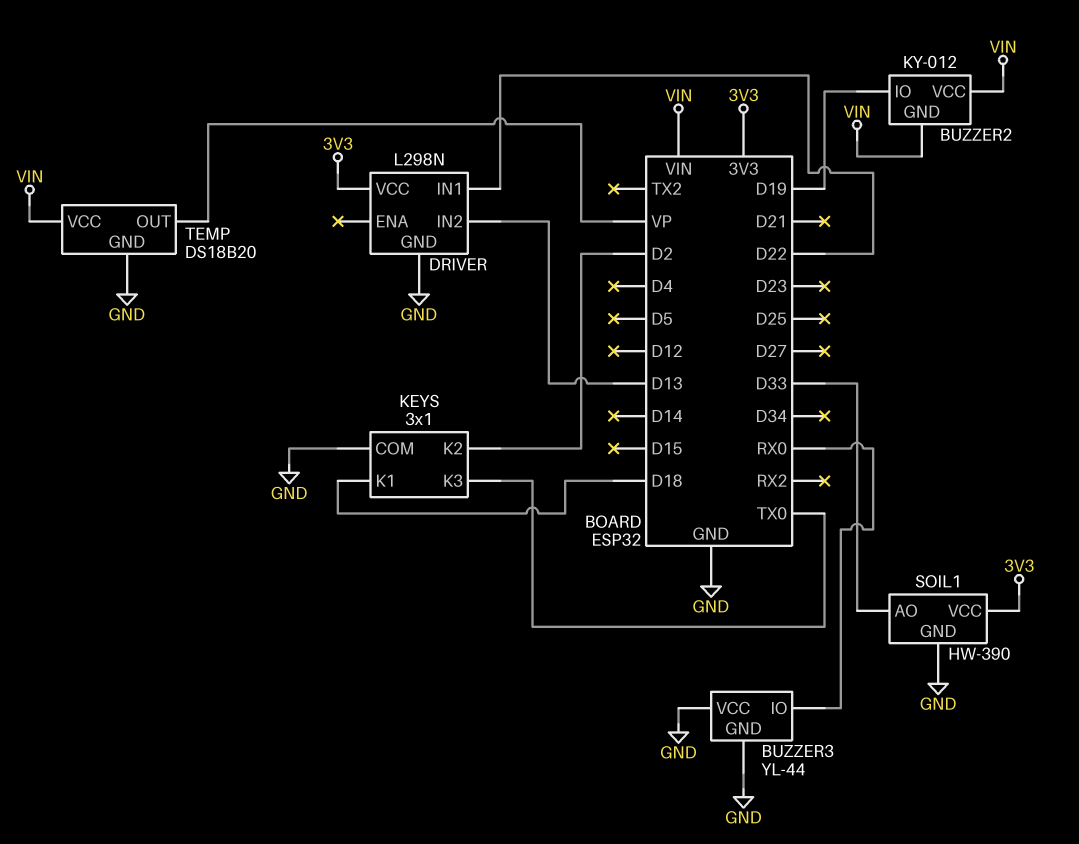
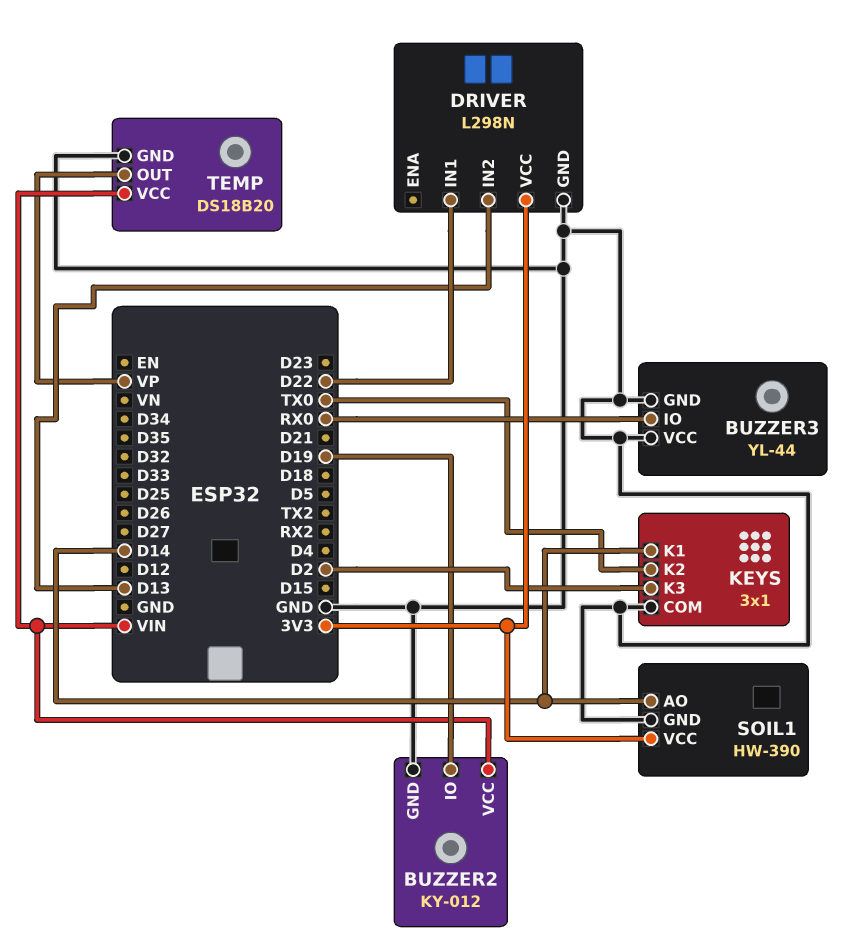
BUZZER2 pin GND: VIN -> GND
KEYS pin K1: D18 -> D14
KEYS pin K2: D2 -> TX0
KEYS pin K3: TX0 -> D2
SOIL1 pin AO: D33 -> D14

